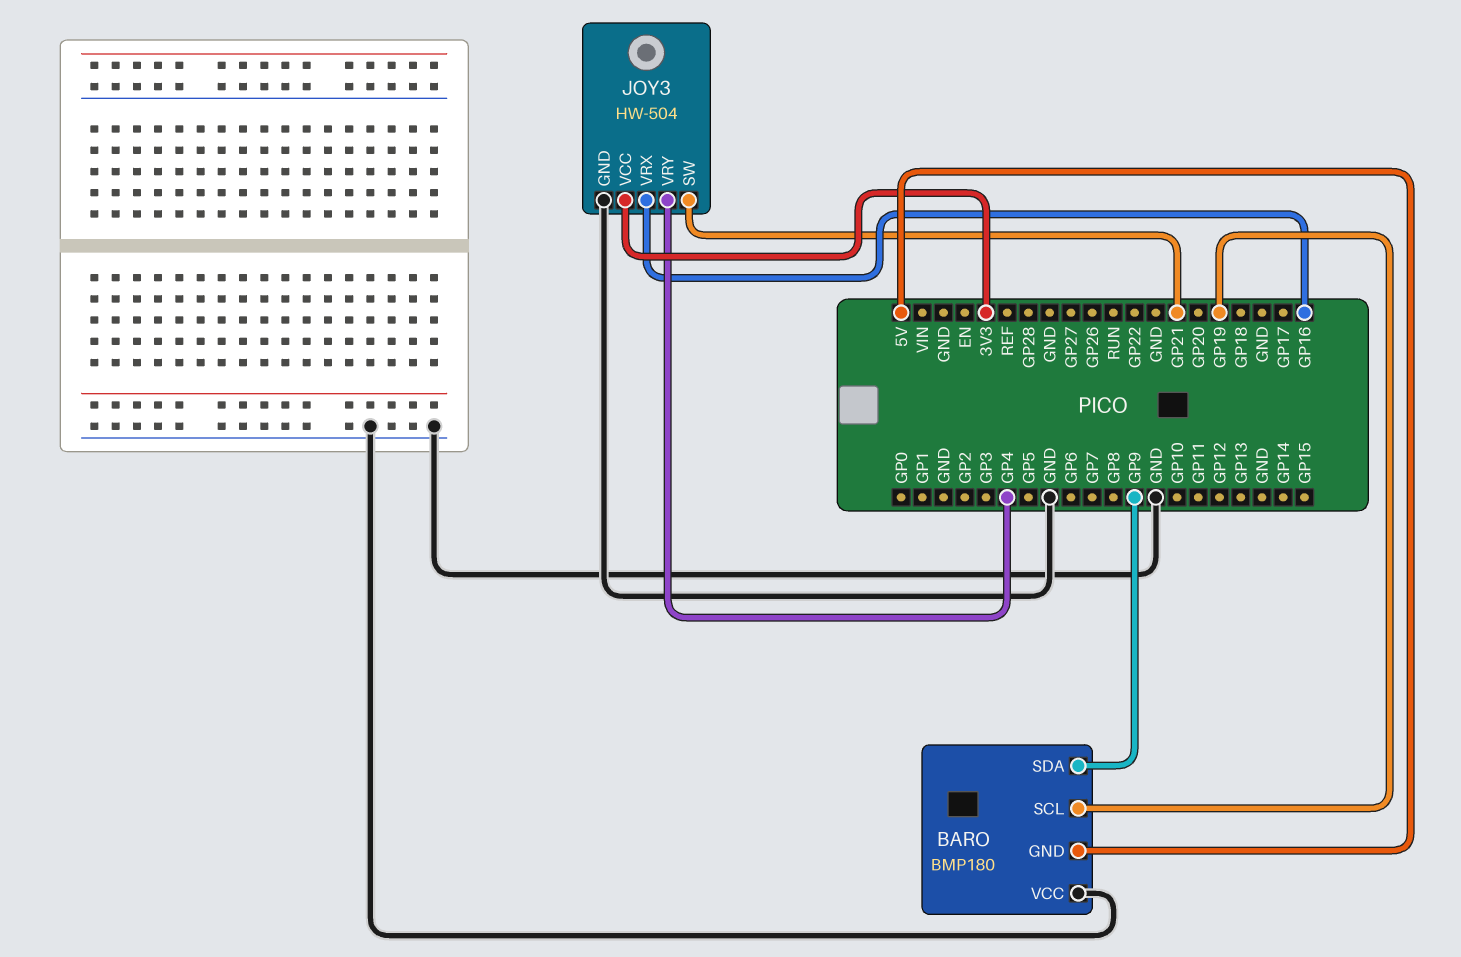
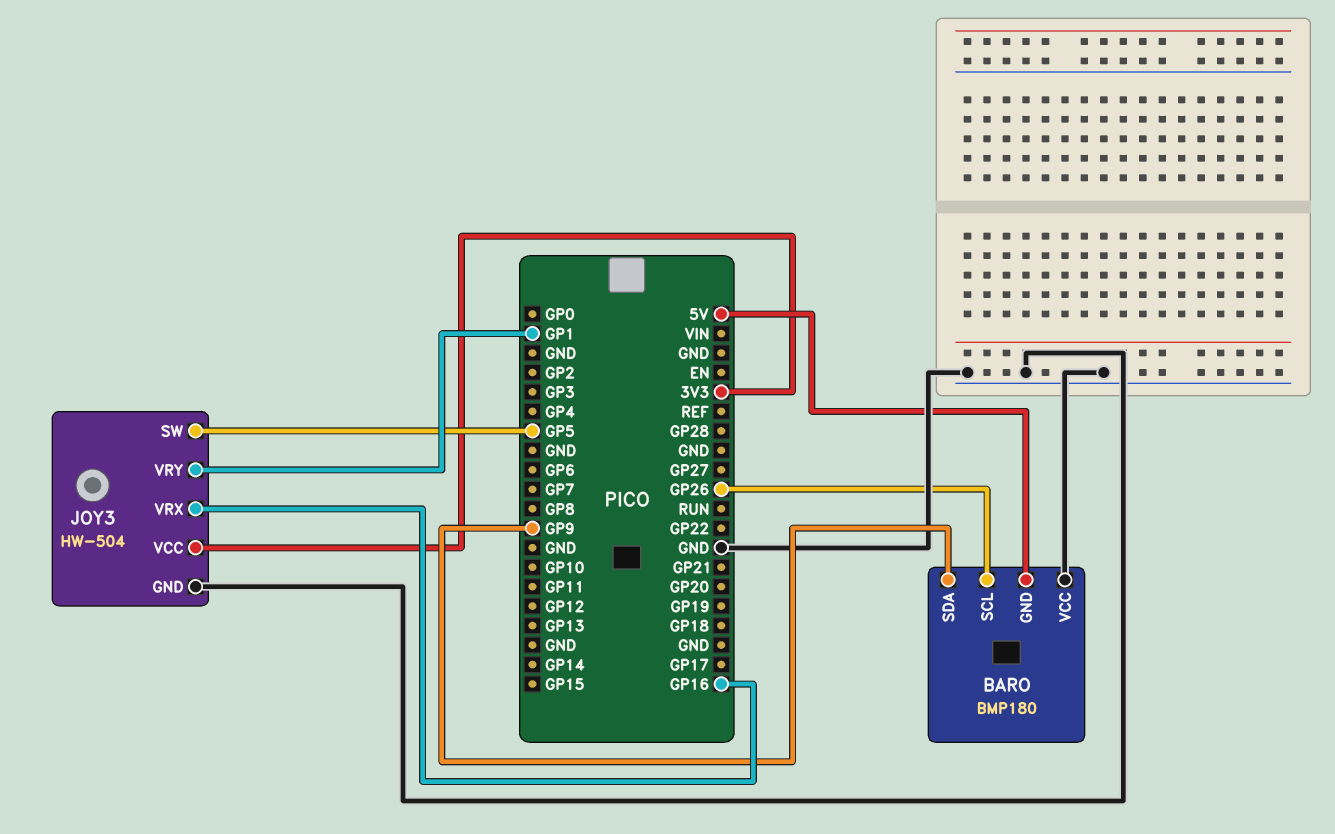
BARO pin SCL: GP19 -> GP26
JOY3 pin SW: GP21 -> GP5
JOY3 pin VRY: GP4 -> GP1

